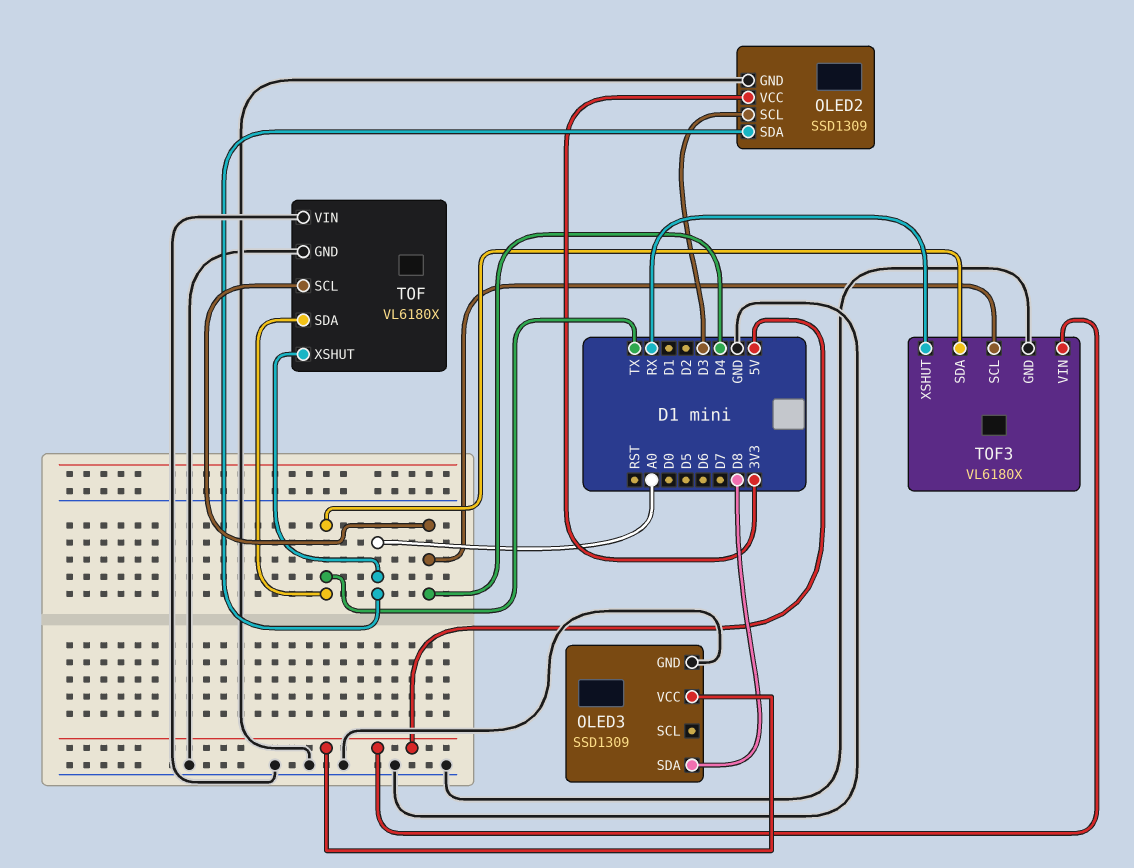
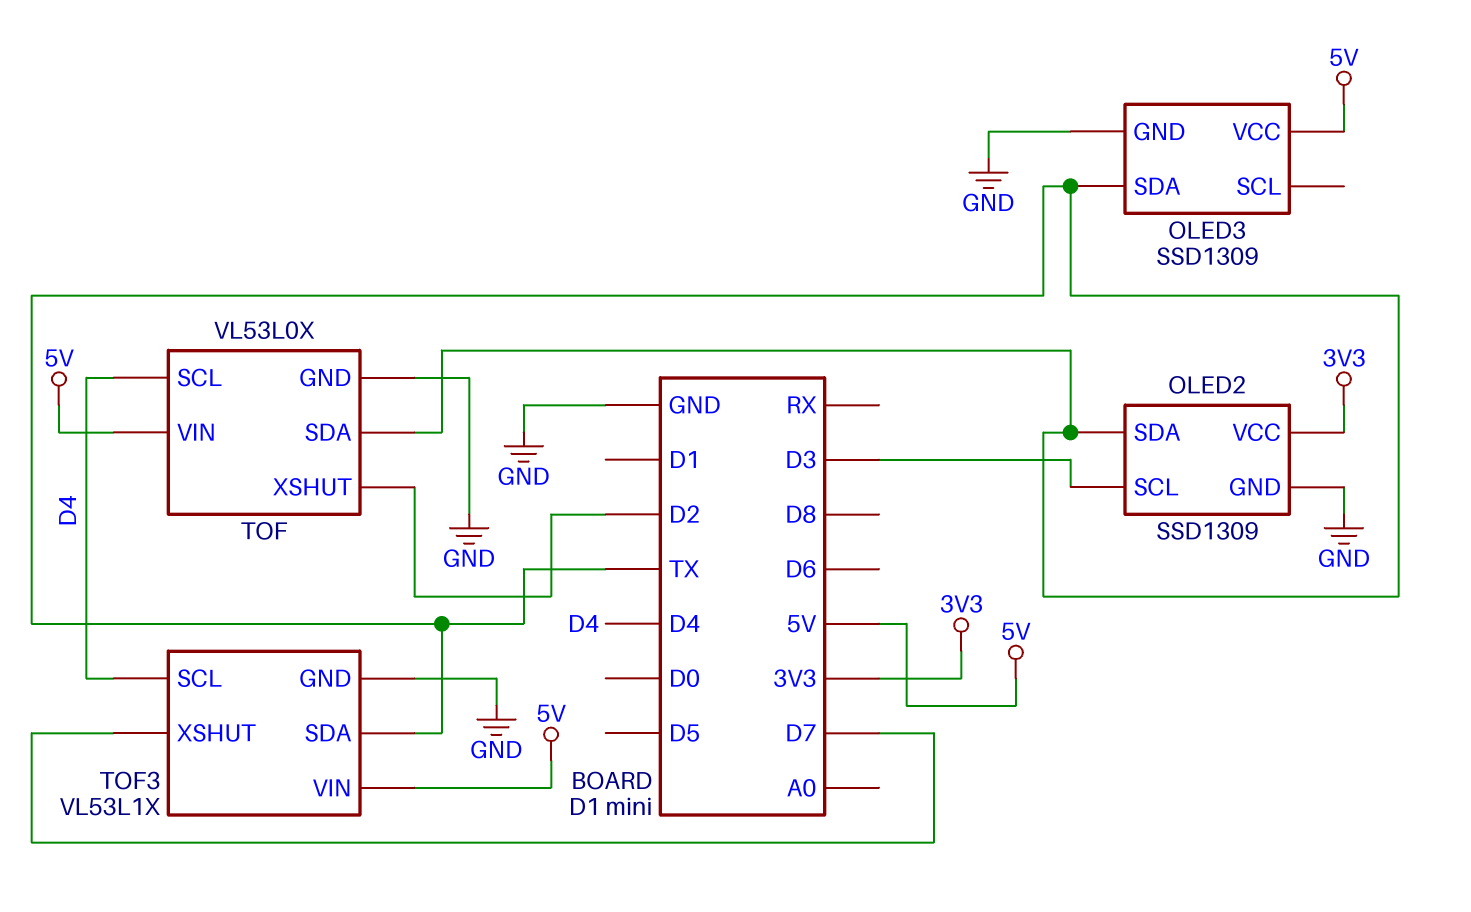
OLED2 pin SDA: A0 -> TX
OLED3 pin SDA: D8 -> TX
TOF: VL6180X -> VL53L0X
TOF pin VIN: GND -> 5V
TOF pin XSHUT: A0 -> D2
TOF3: VL6180X -> VL53L1X
TOF3 pin XSHUT: RX -> D7

